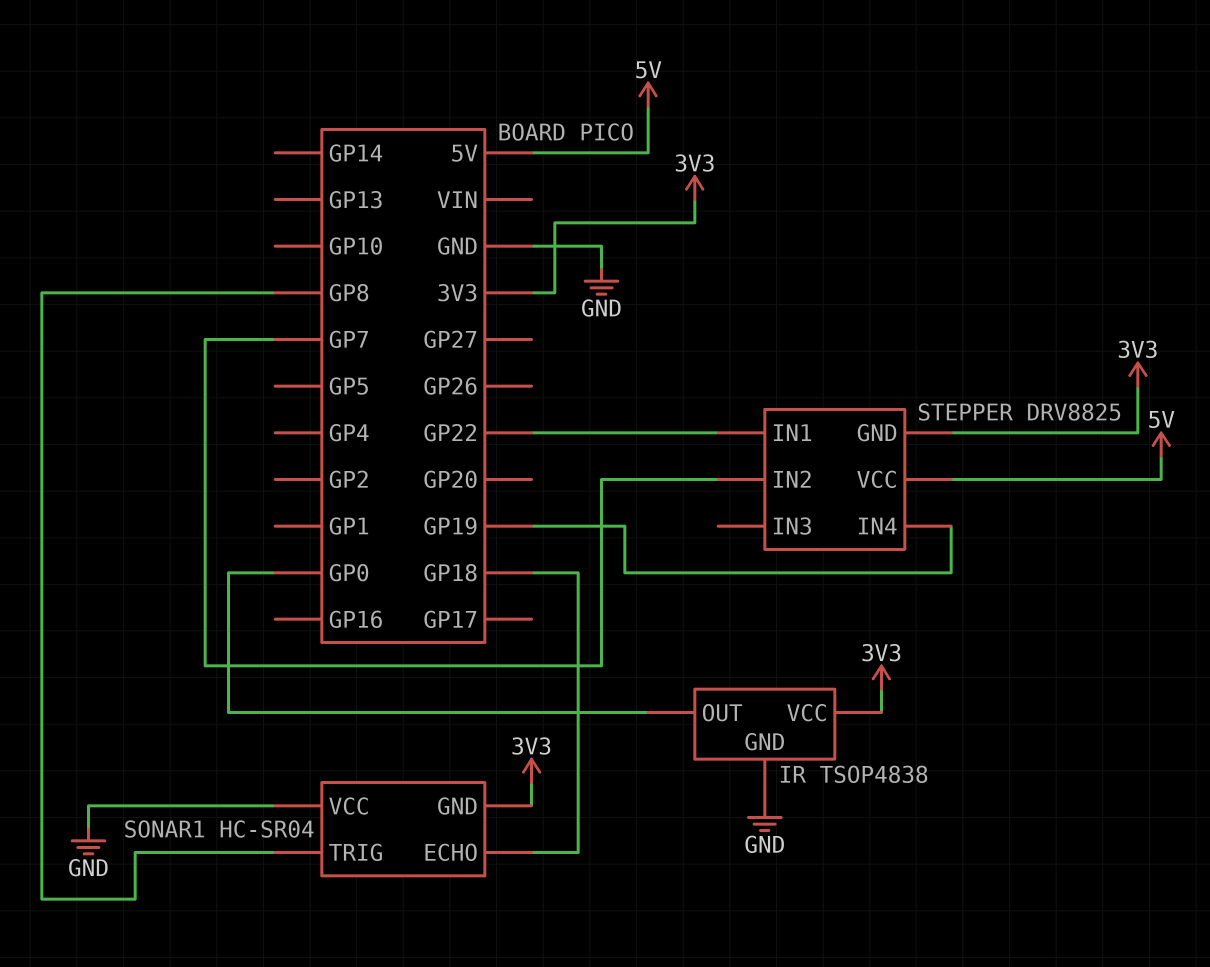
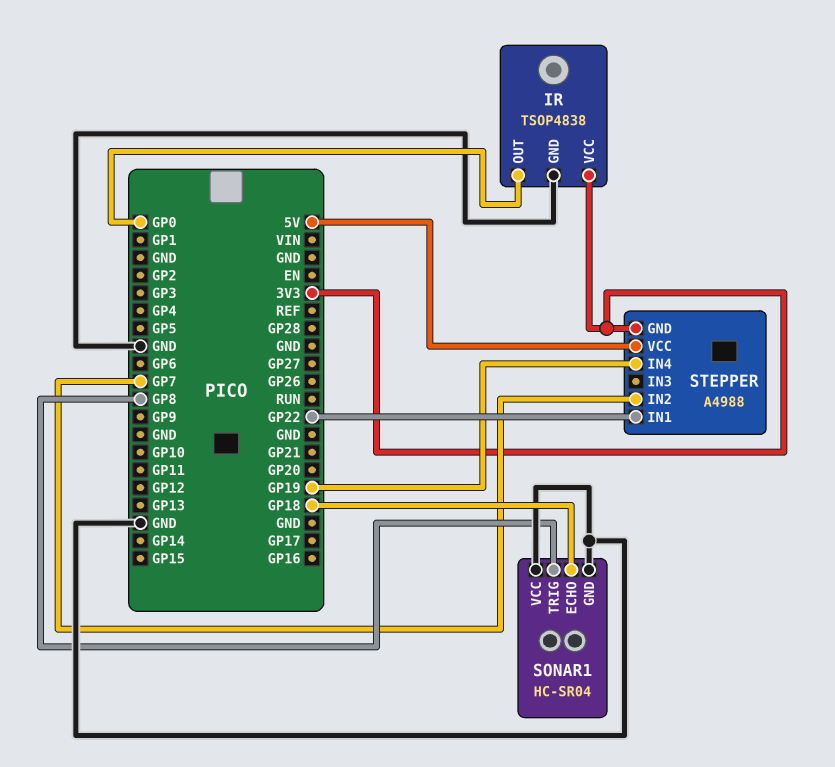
SONAR1 pin GND: 3V3 -> GND
STEPPER: DRV8825 -> A4988

